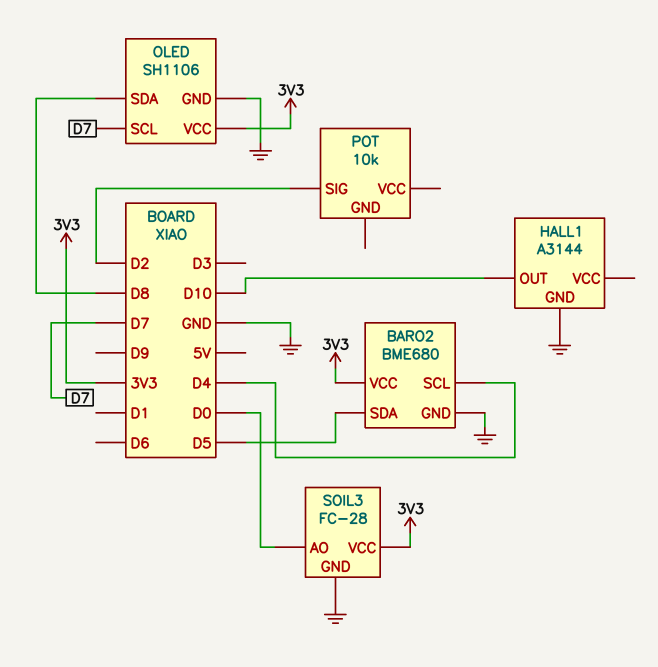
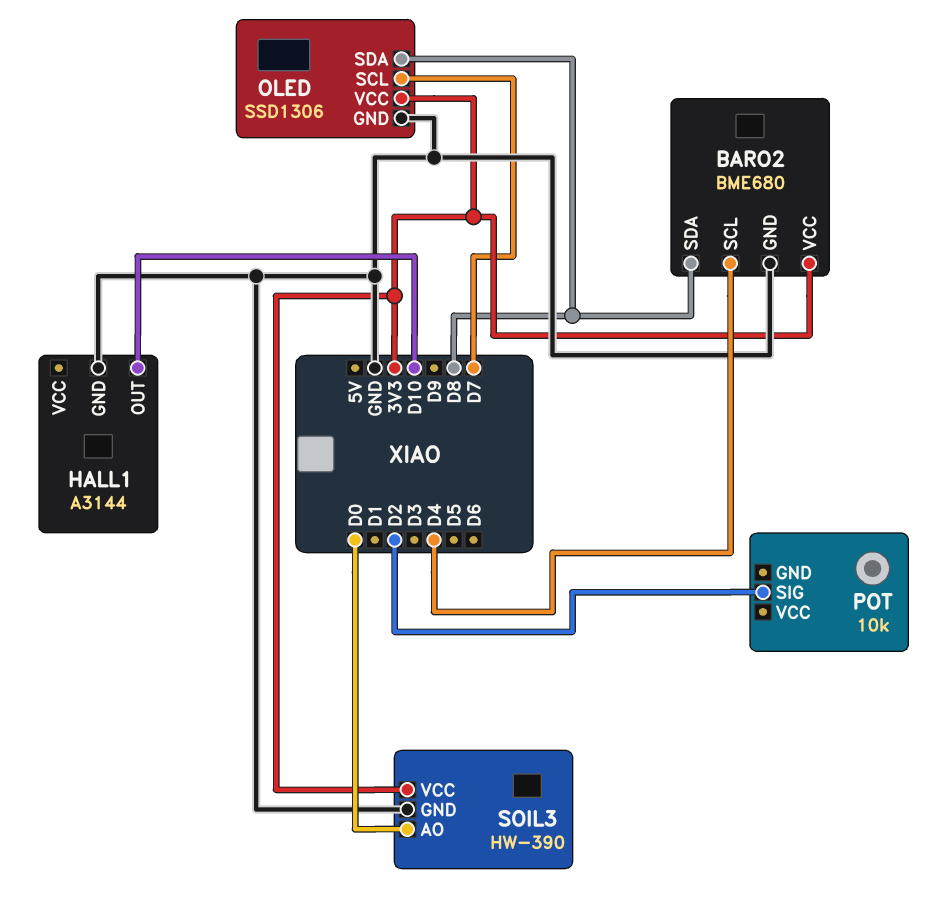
BARO2 pin SDA: D5 -> D8
OLED: SH1106 -> SSD1306
SOIL3: FC-28 -> HW-390

